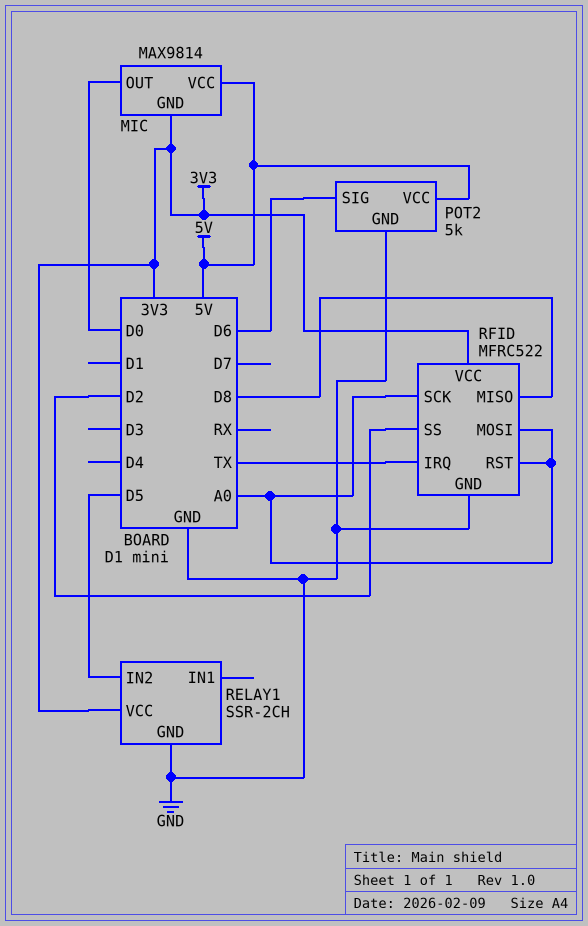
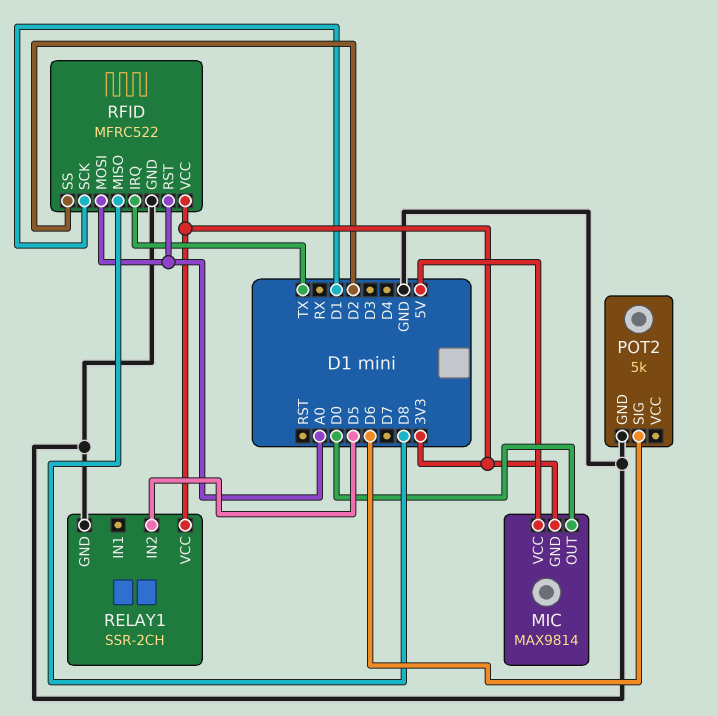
POT2 pin VCC: 5V -> none
RFID pin SCK: A0 -> D1

